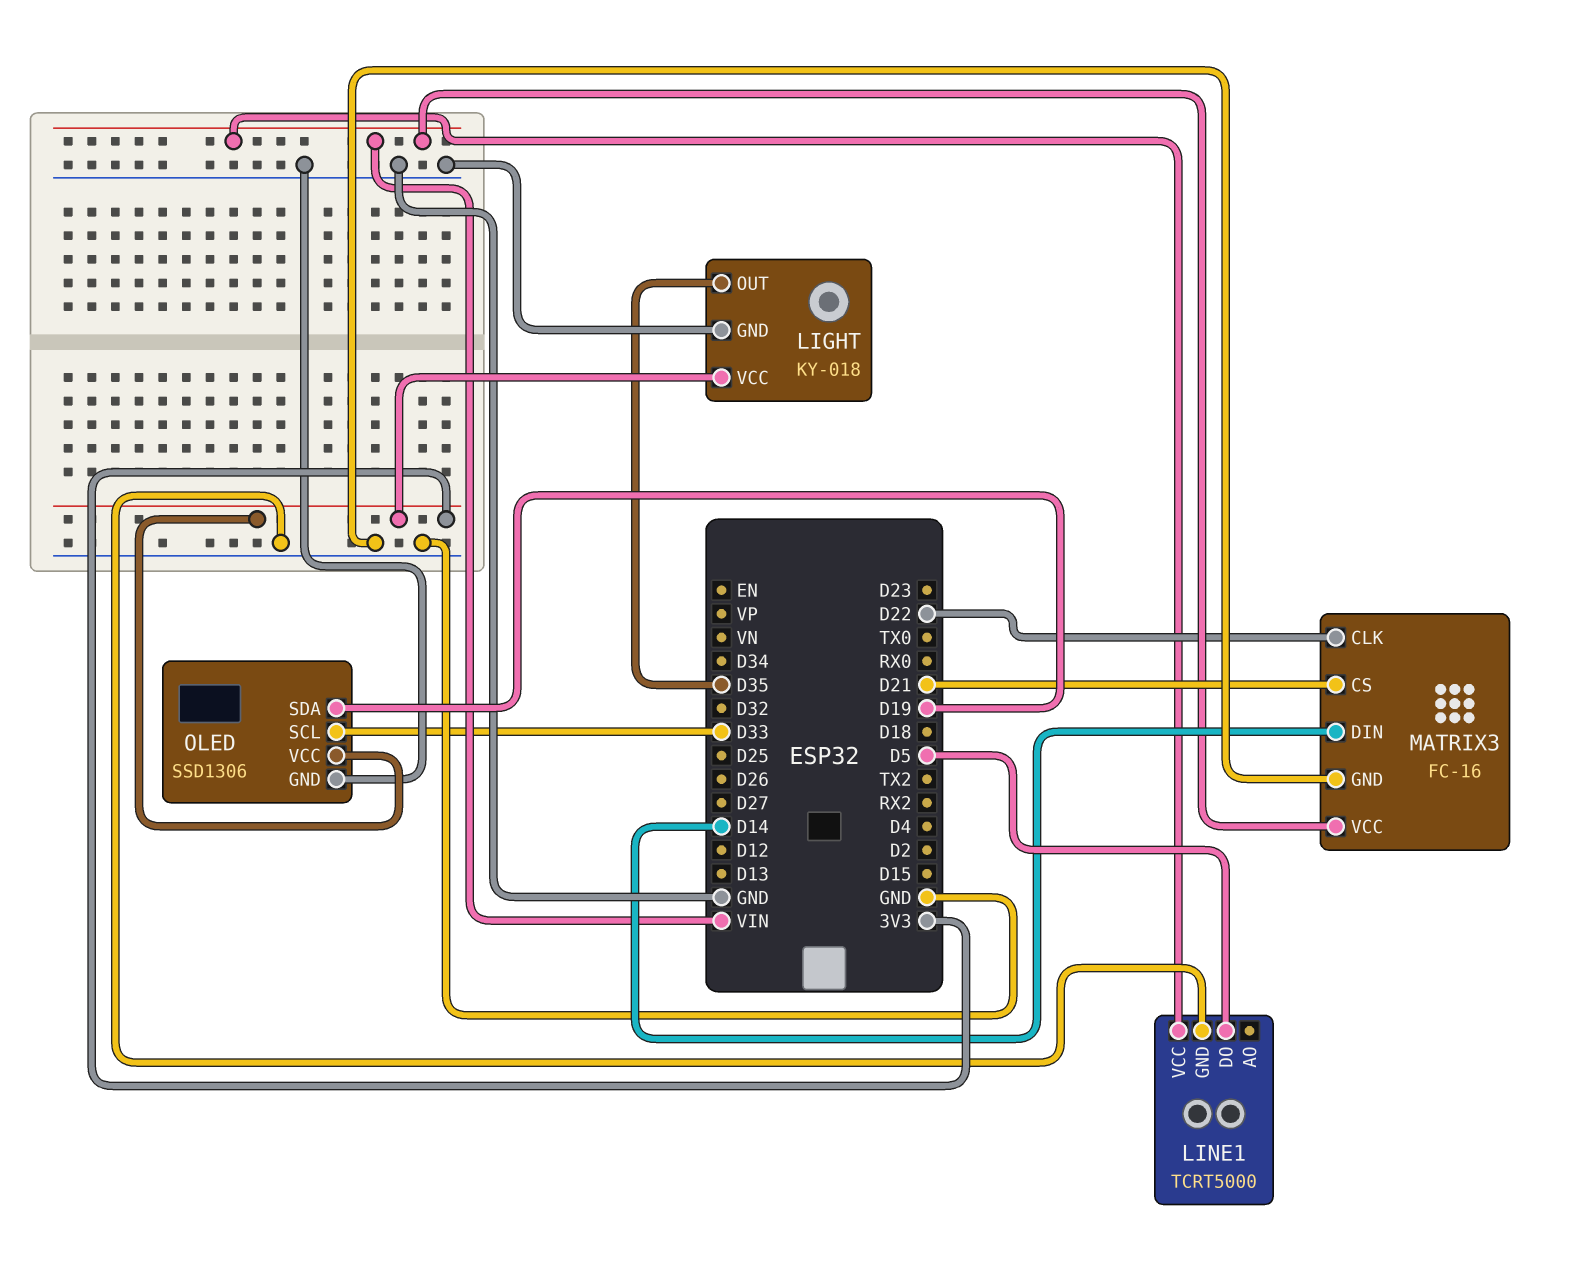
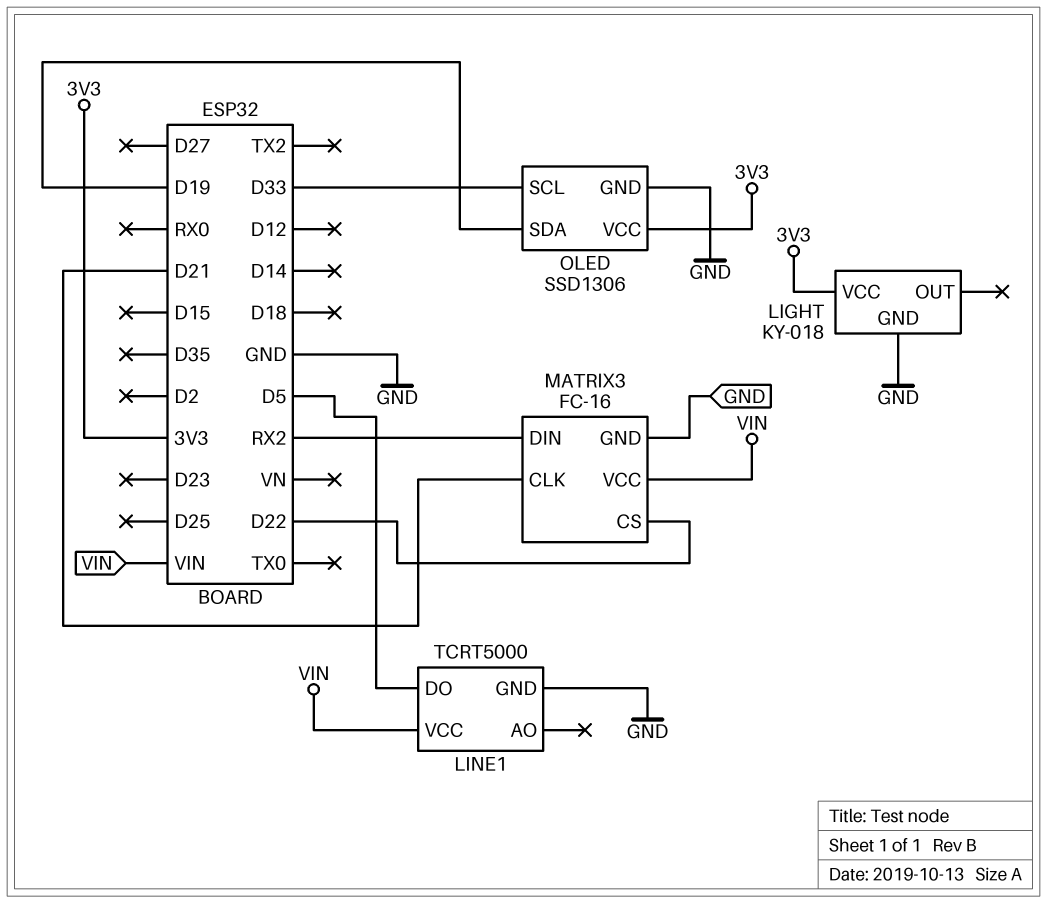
LIGHT pin OUT: D35 -> none
MATRIX3 pin CLK: D22 -> D21
MATRIX3 pin CS: D21 -> D22
MATRIX3 pin DIN: D14 -> RX2

